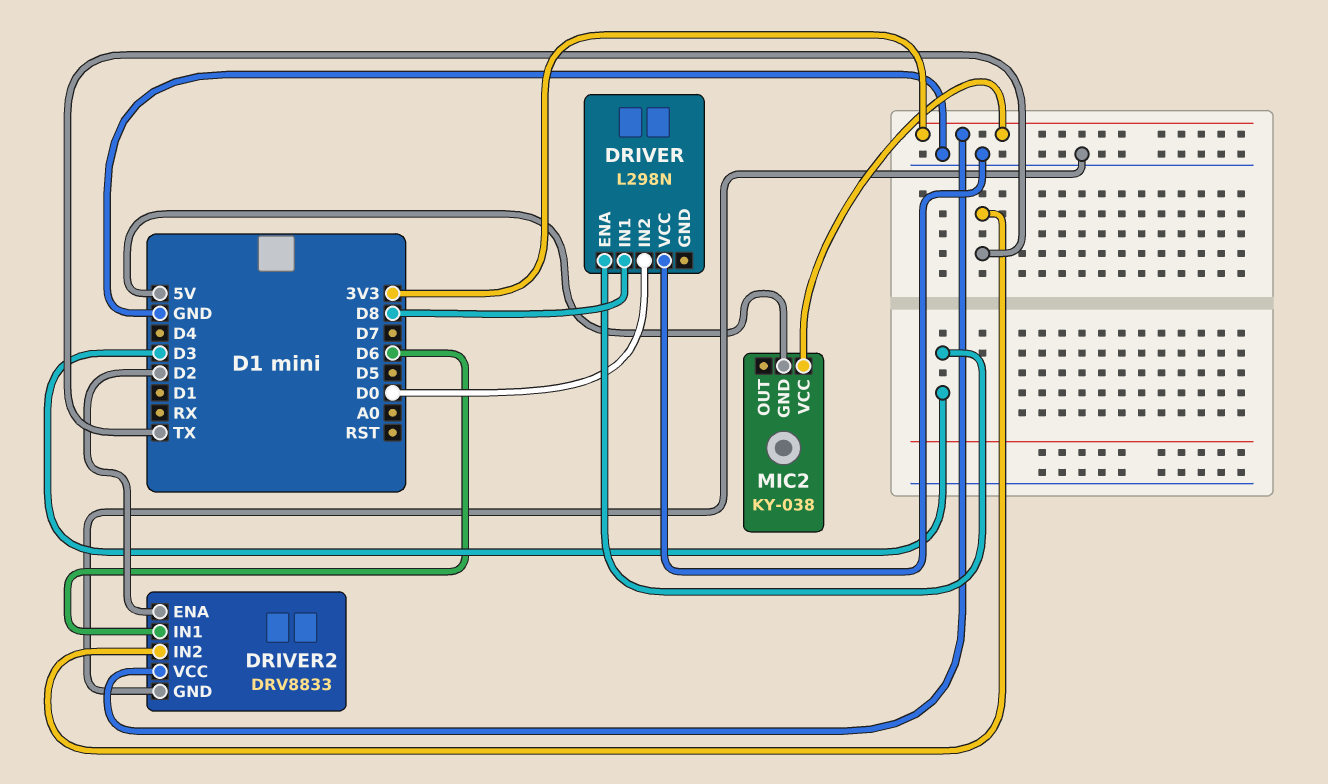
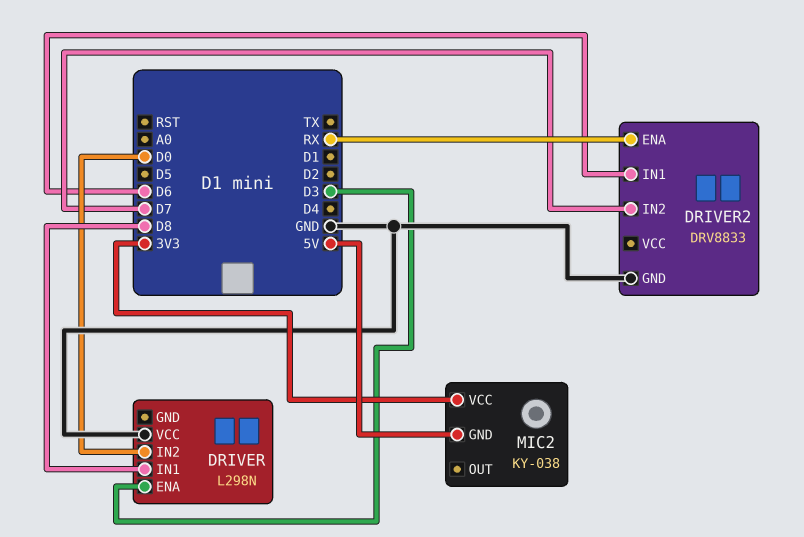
DRIVER2 pin ENA: D2 -> RX
DRIVER2 pin IN2: TX -> D7
DRIVER2 pin VCC: 3V3 -> none

